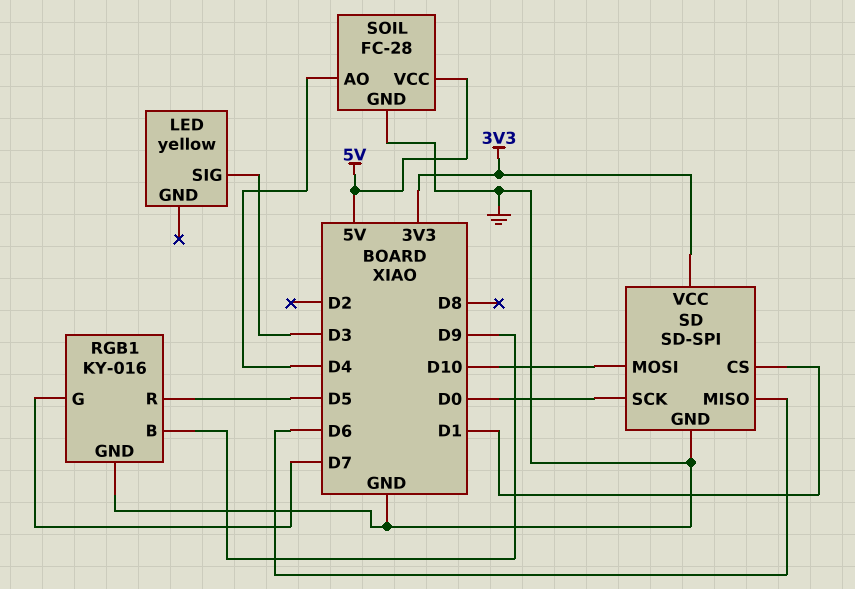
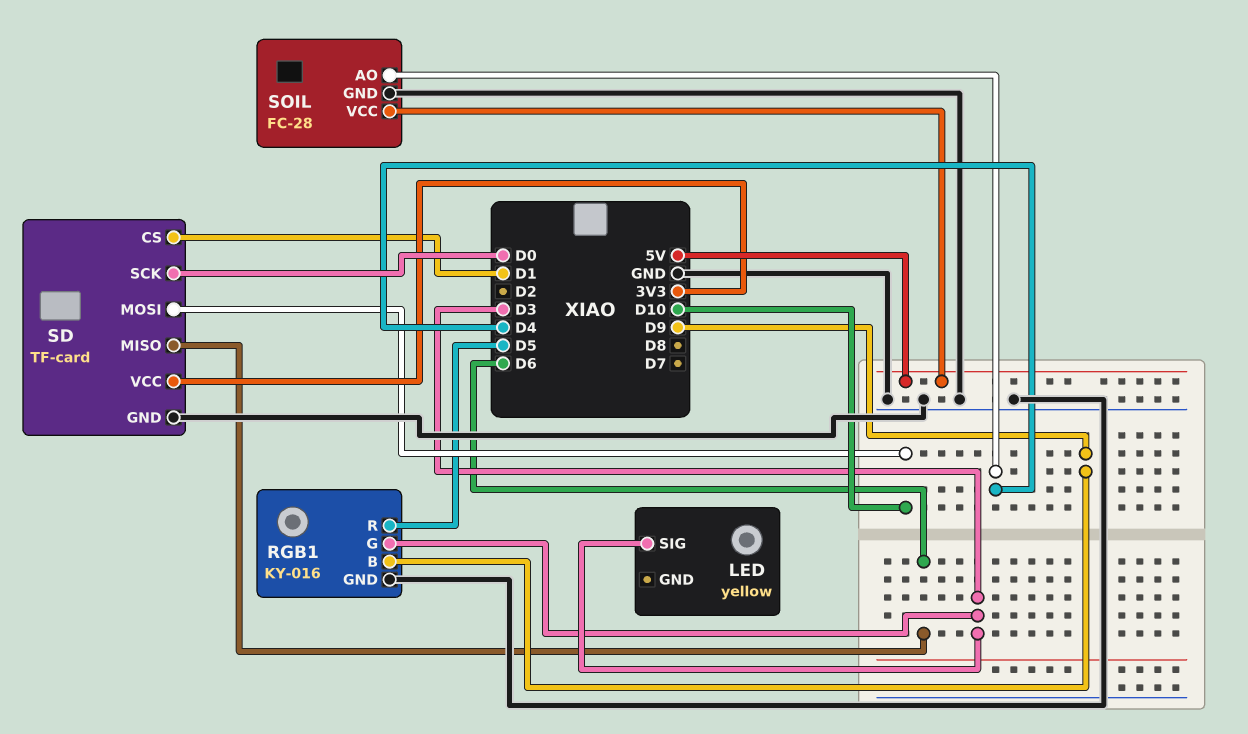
RGB1 pin G: D7 -> D3
SD: SD-SPI -> TF-card

